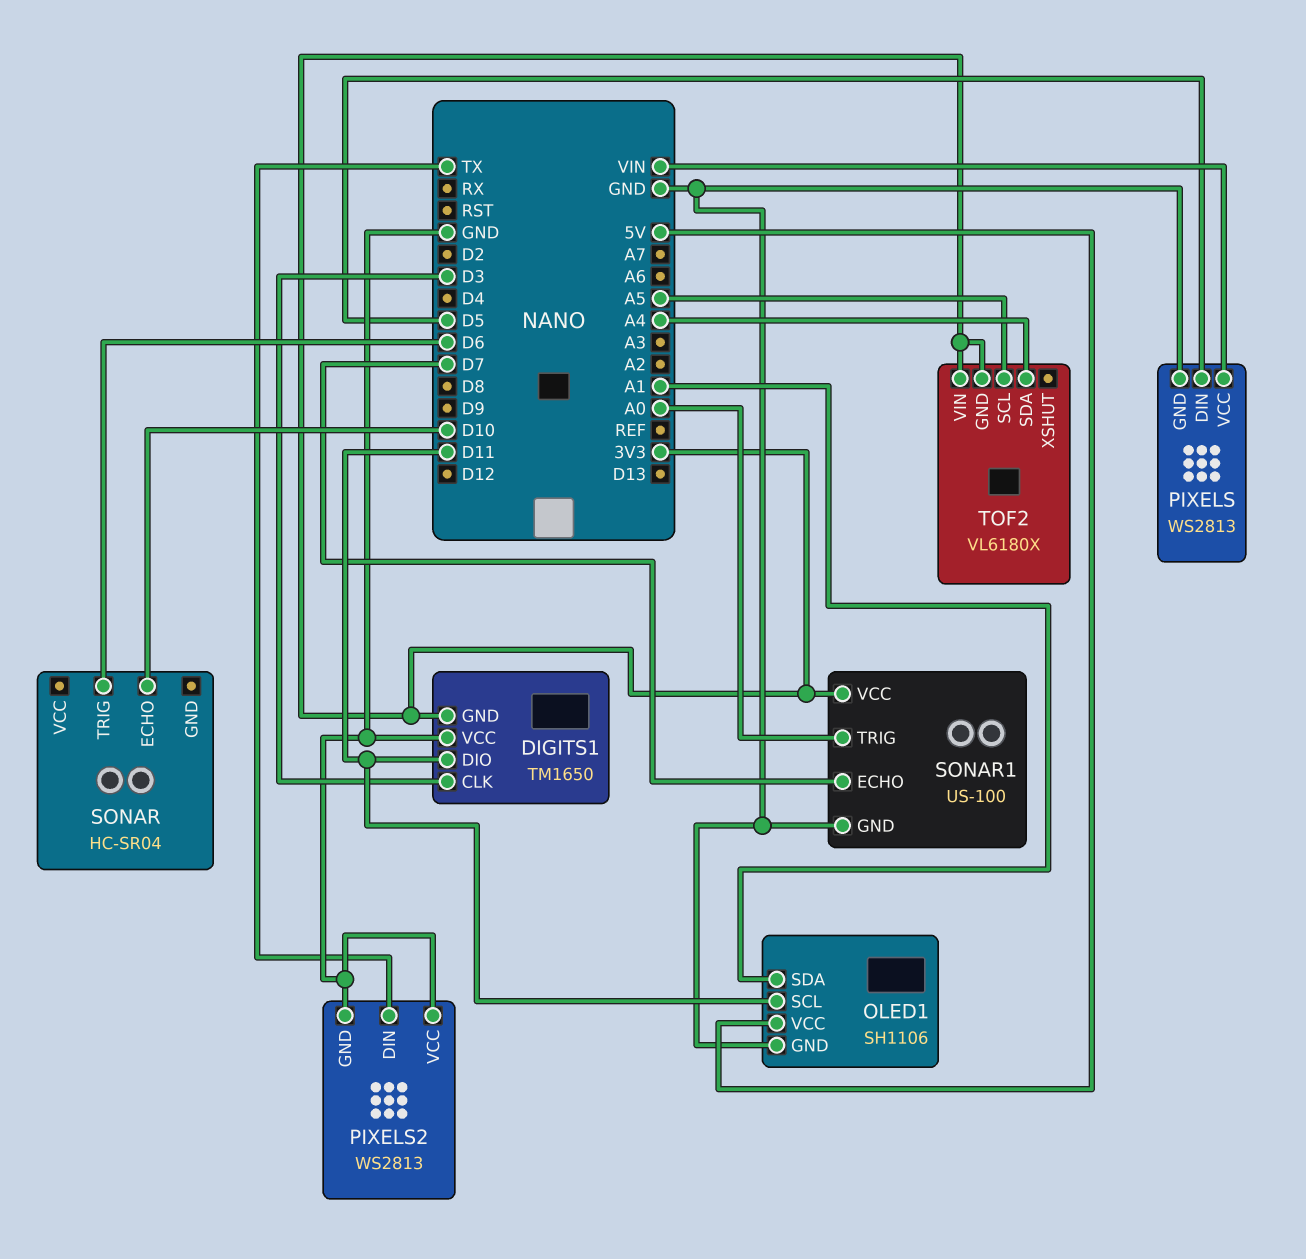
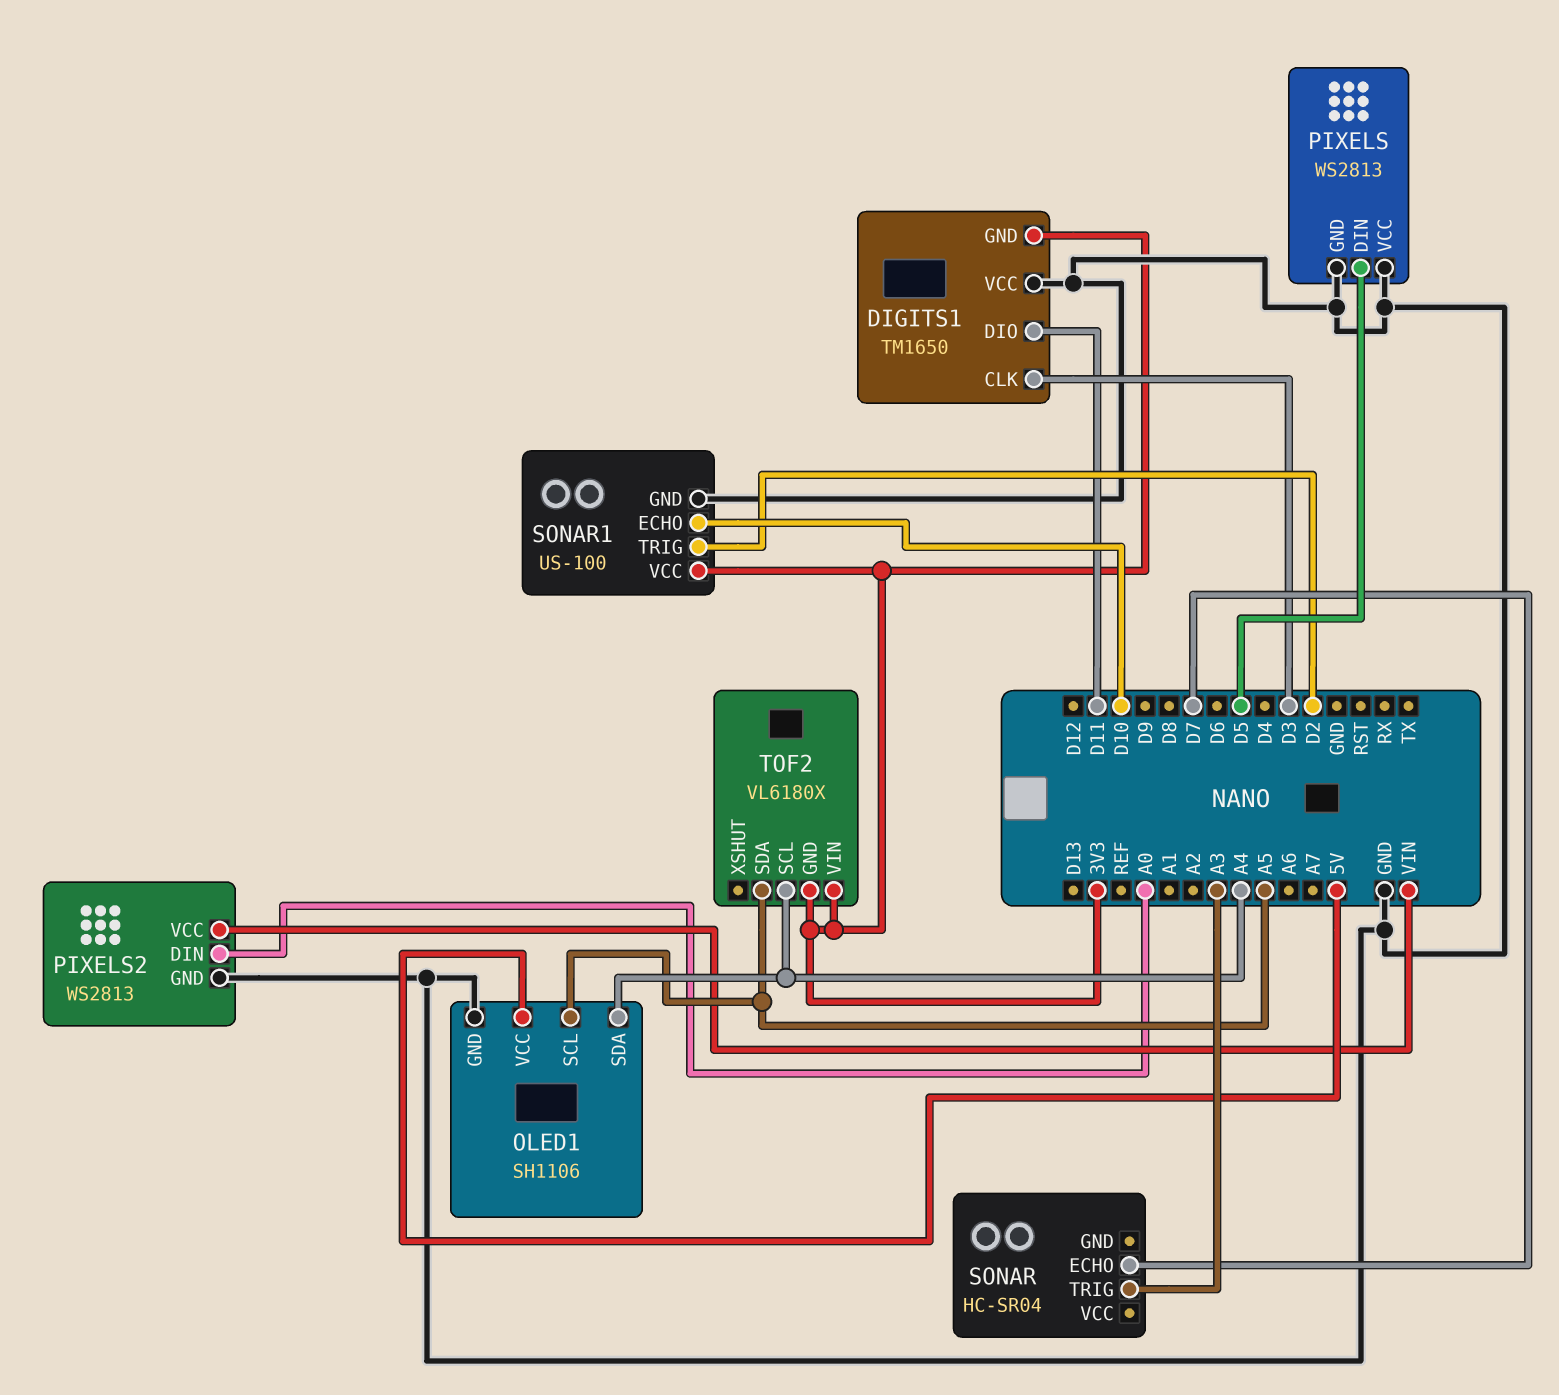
OLED1 pin SCL: D11 -> A5
OLED1 pin SDA: A1 -> A4
PIXELS pin VCC: VIN -> GND
PIXELS2 pin DIN: TX -> A0
PIXELS2 pin VCC: GND -> VIN
SONAR pin ECHO: D10 -> D7
SONAR pin TRIG: D6 -> A3
SONAR1 pin ECHO: D7 -> D10
SONAR1 pin TRIG: A0 -> D2
TOF2 pin SCL: A5 -> A4
TOF2 pin SDA: A4 -> A5

